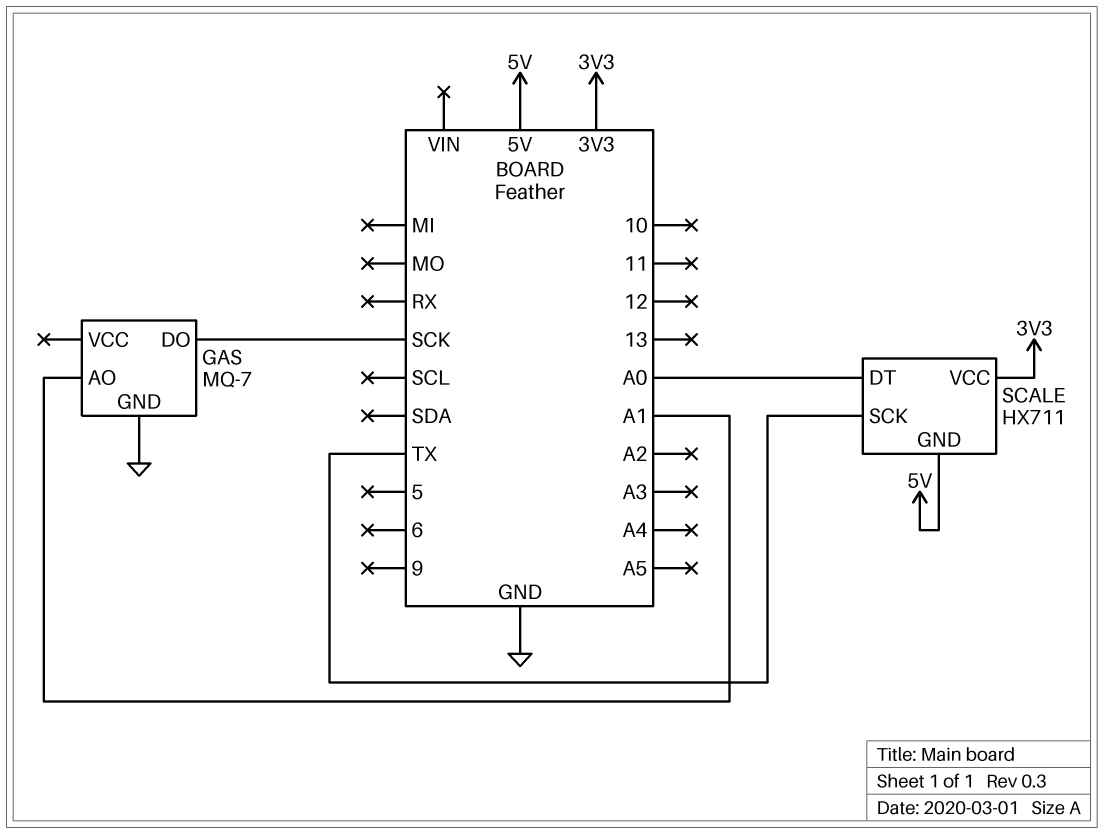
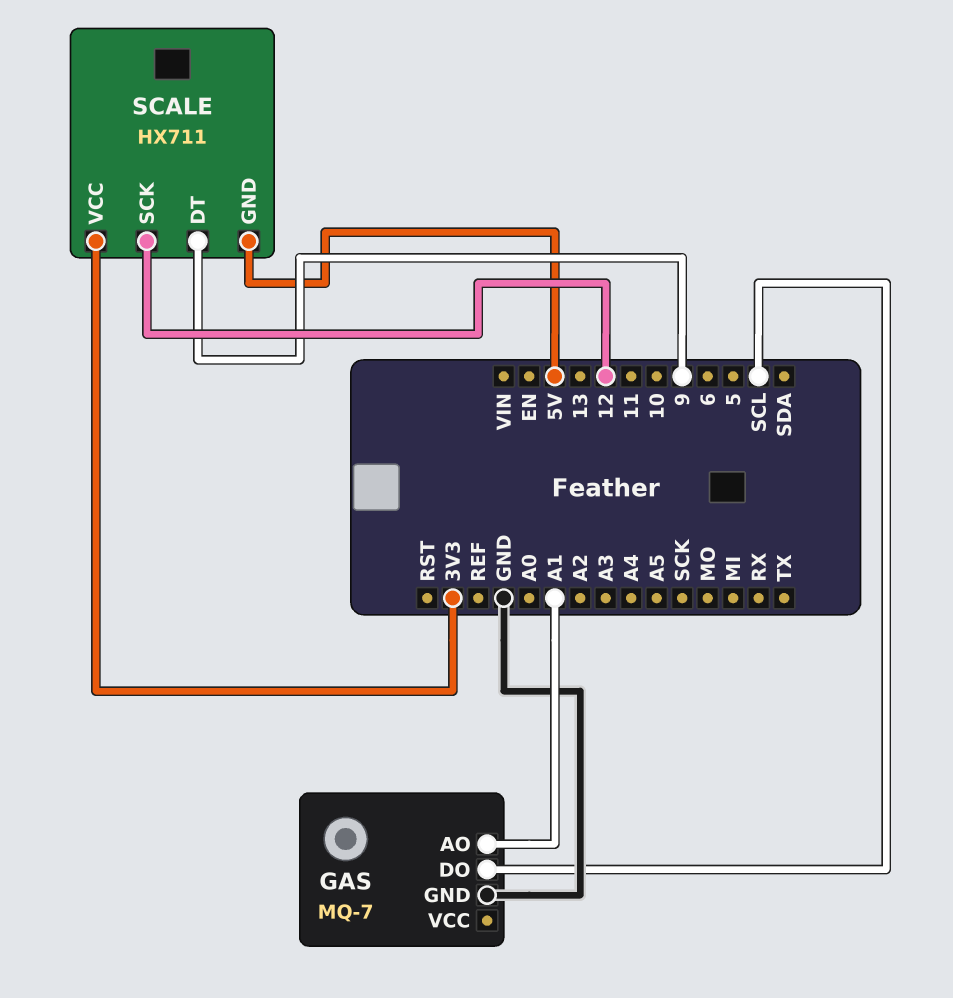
GAS pin DO: SCK -> SCL
SCALE pin DT: A0 -> 9
SCALE pin SCK: TX -> 12

